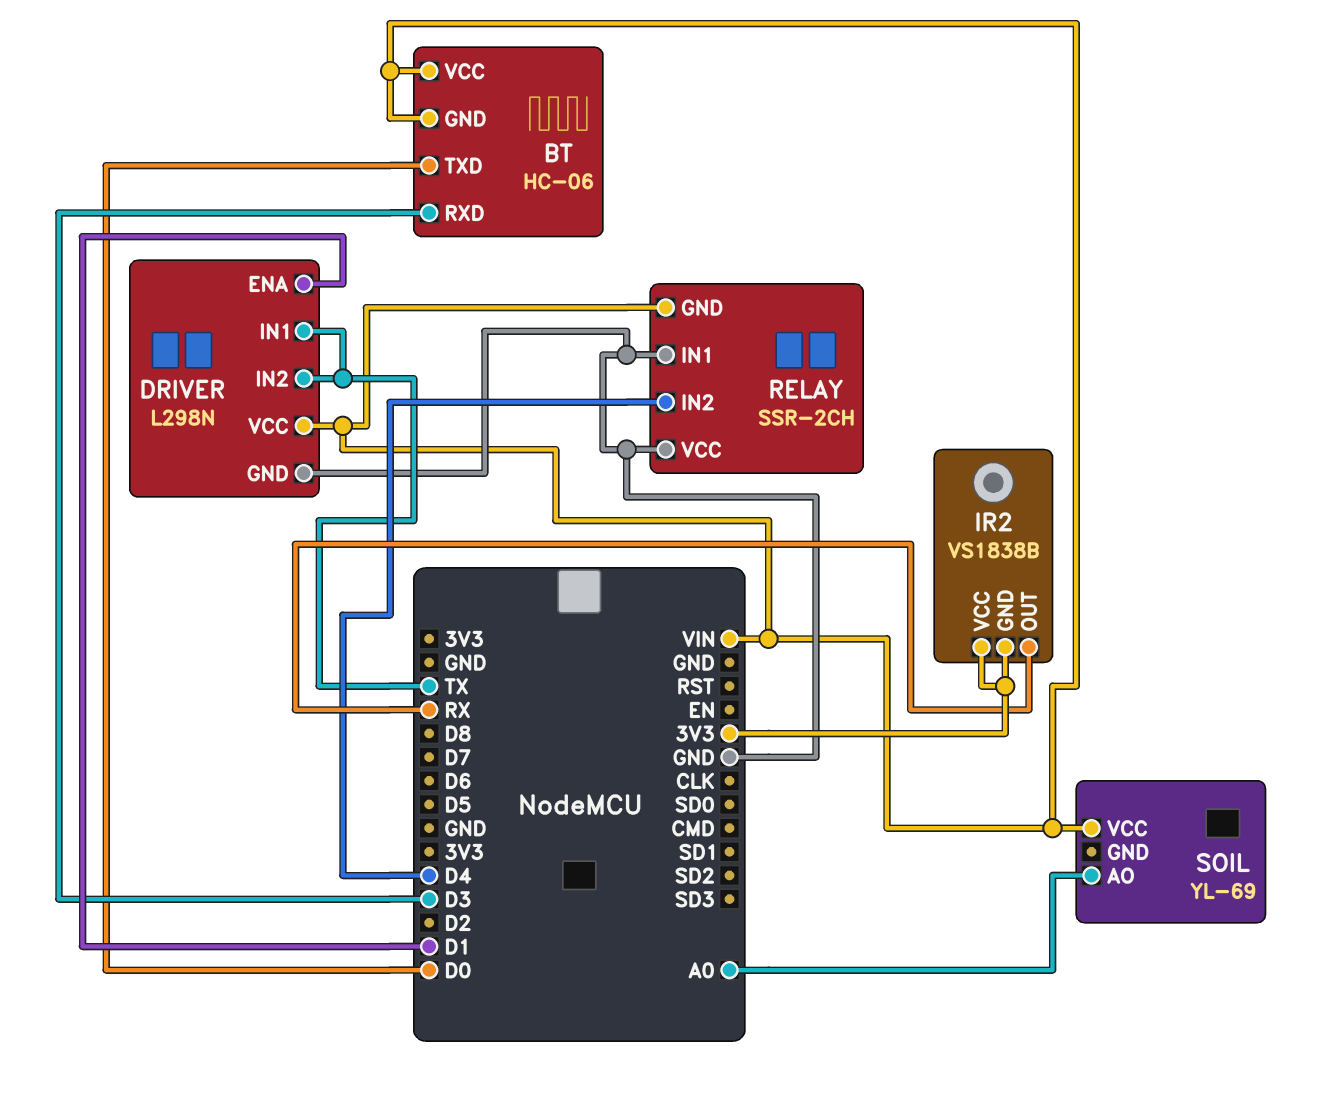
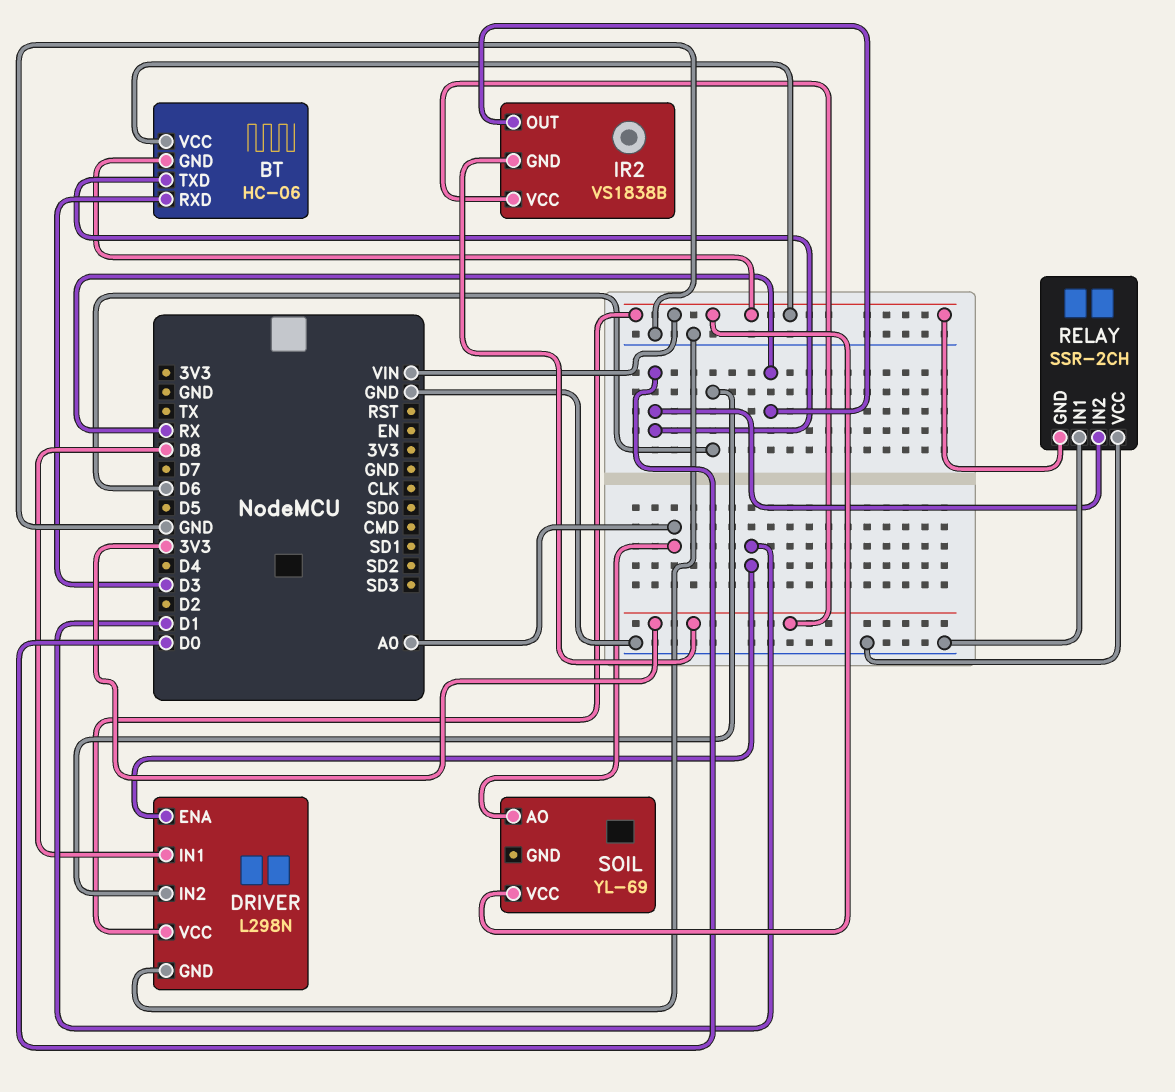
DRIVER pin IN1: TX -> D8
DRIVER pin IN2: TX -> D6
RELAY pin IN2: D4 -> D0

